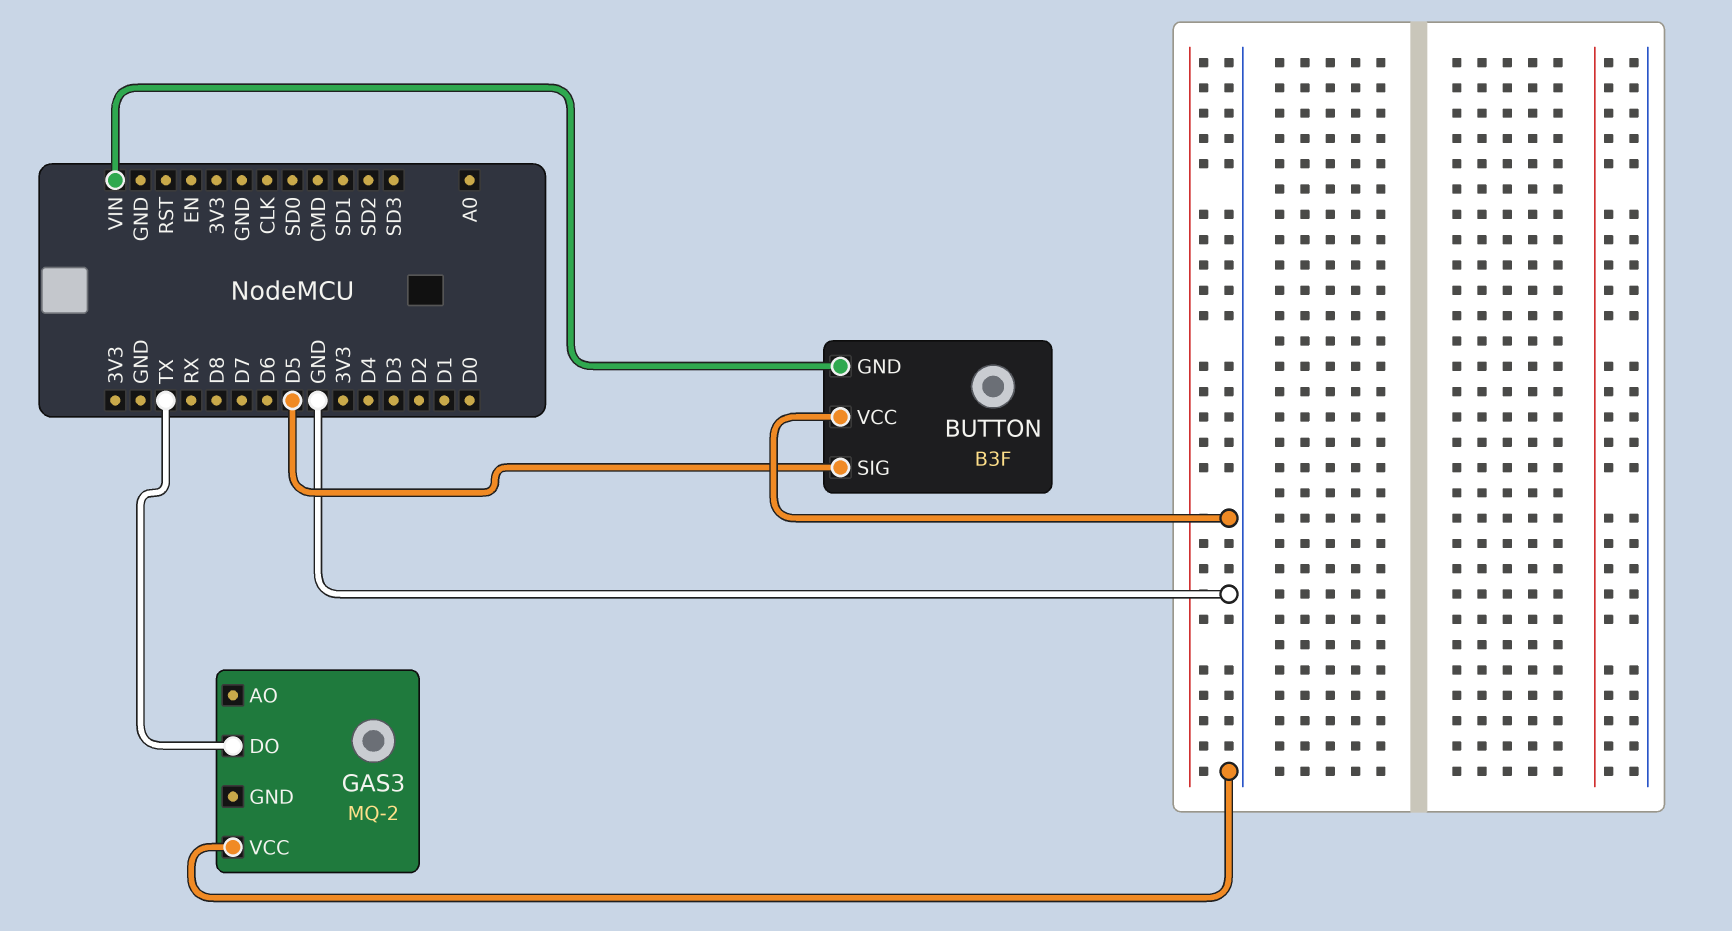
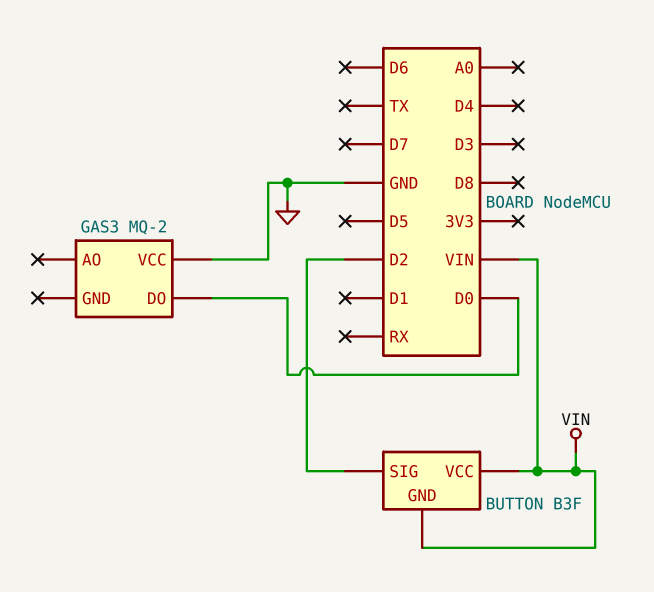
BUTTON pin SIG: D5 -> D2
BUTTON pin VCC: GND -> VIN
GAS3 pin DO: TX -> D0

